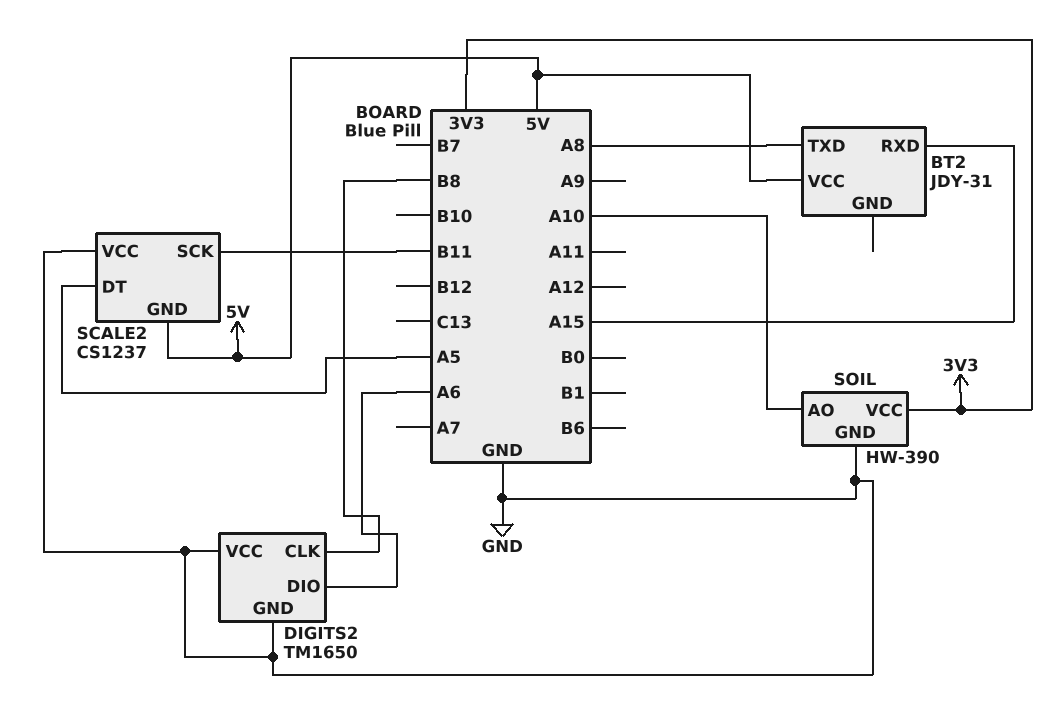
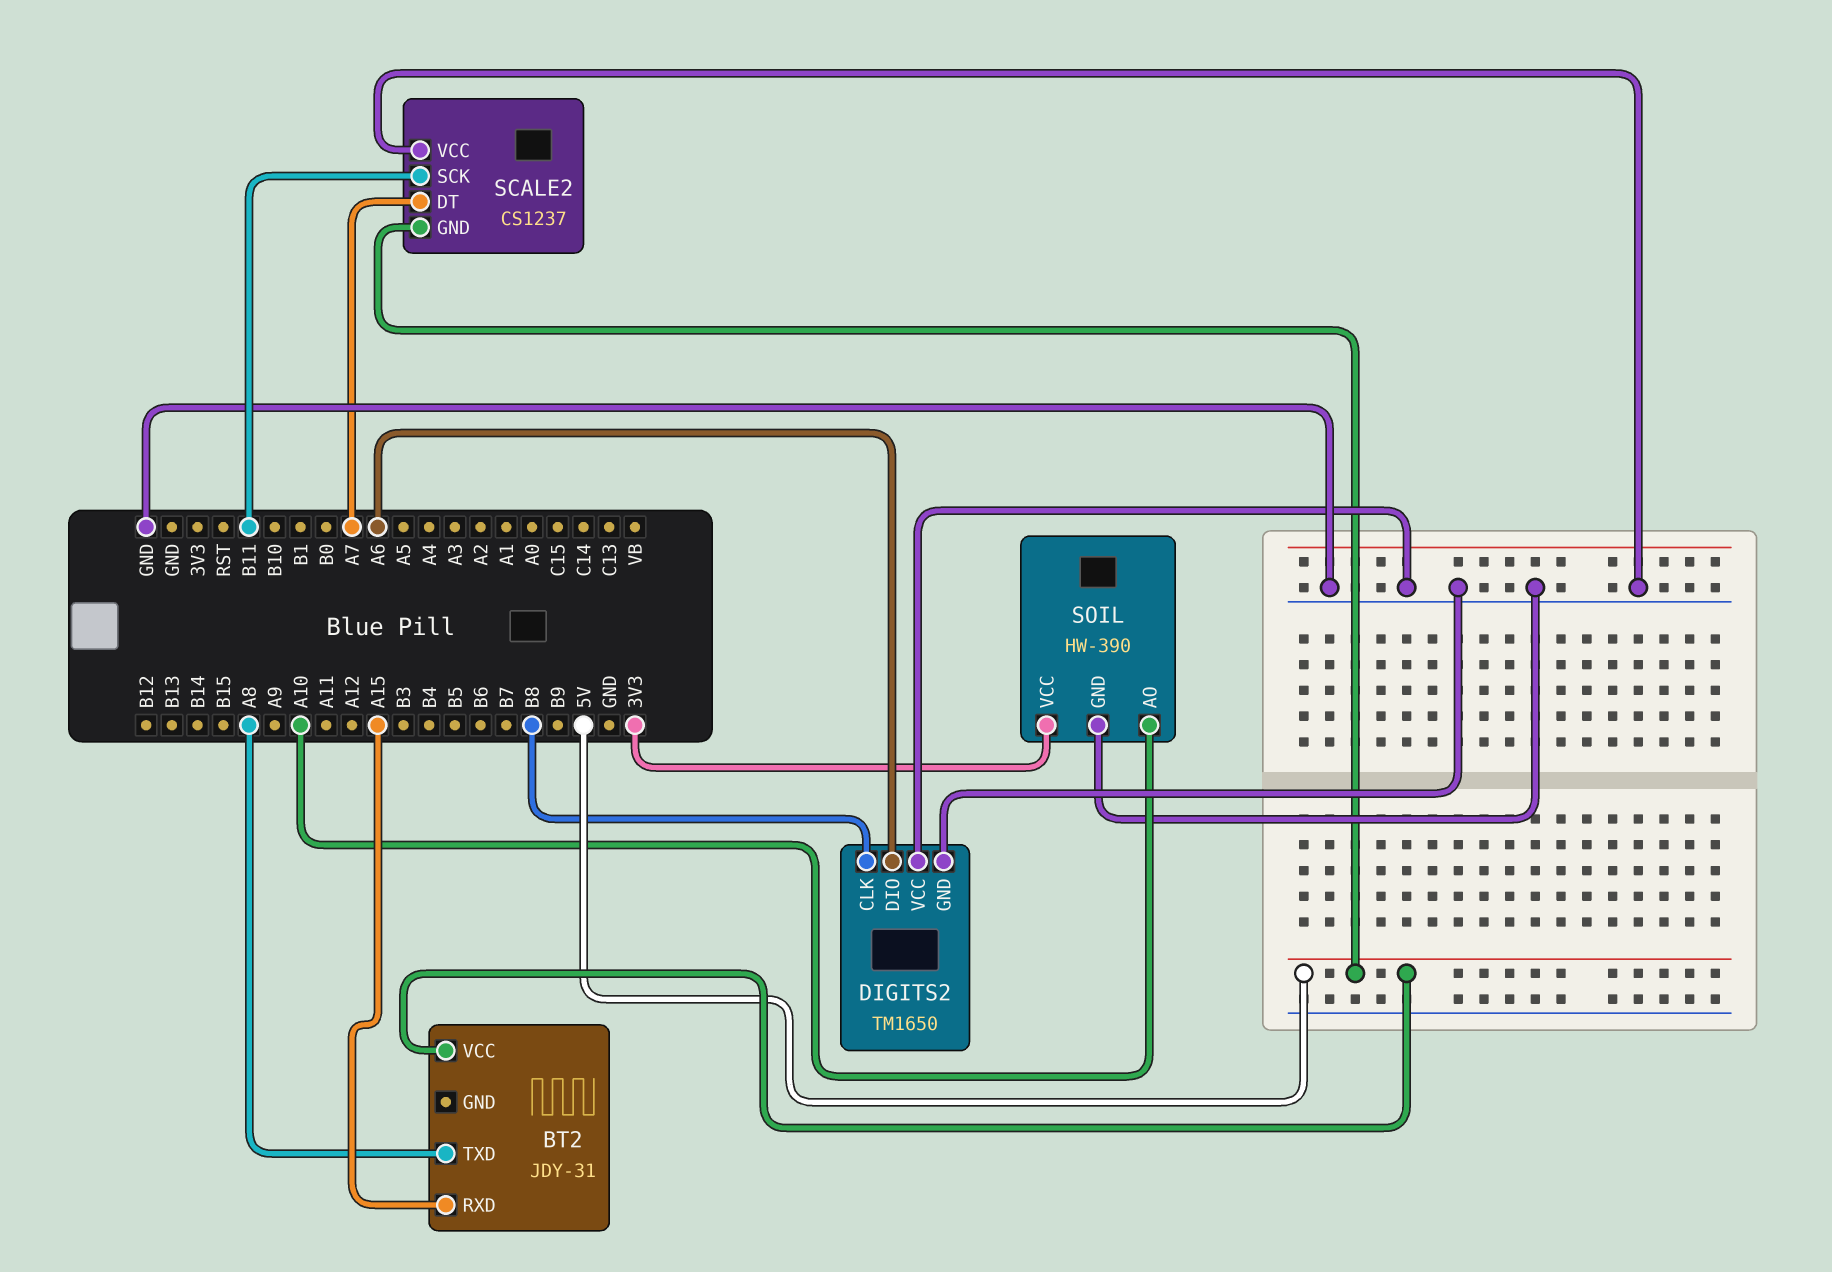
SCALE2 pin DT: A5 -> A7

